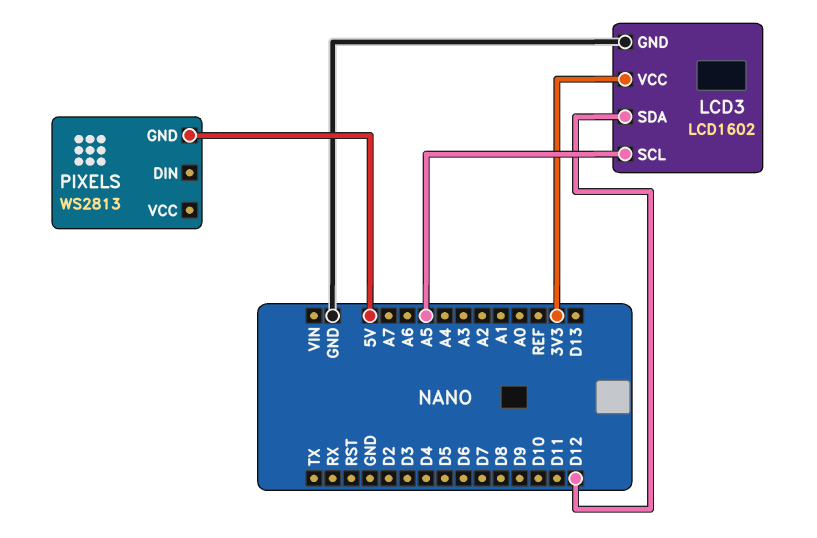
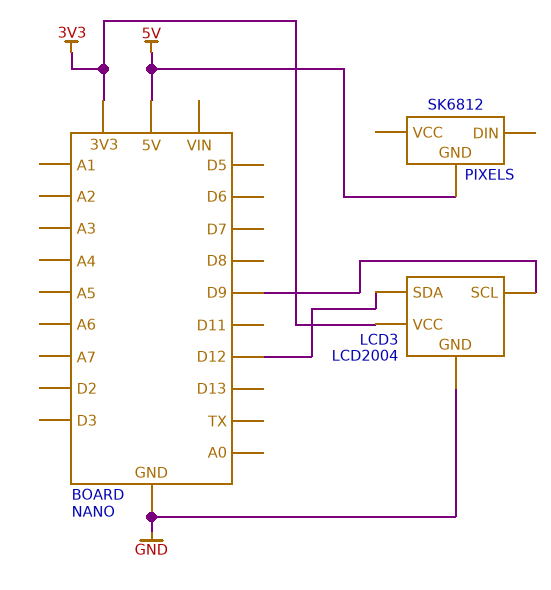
LCD3: LCD1602 -> LCD2004
LCD3 pin SCL: A5 -> D9
PIXELS: WS2813 -> SK6812

